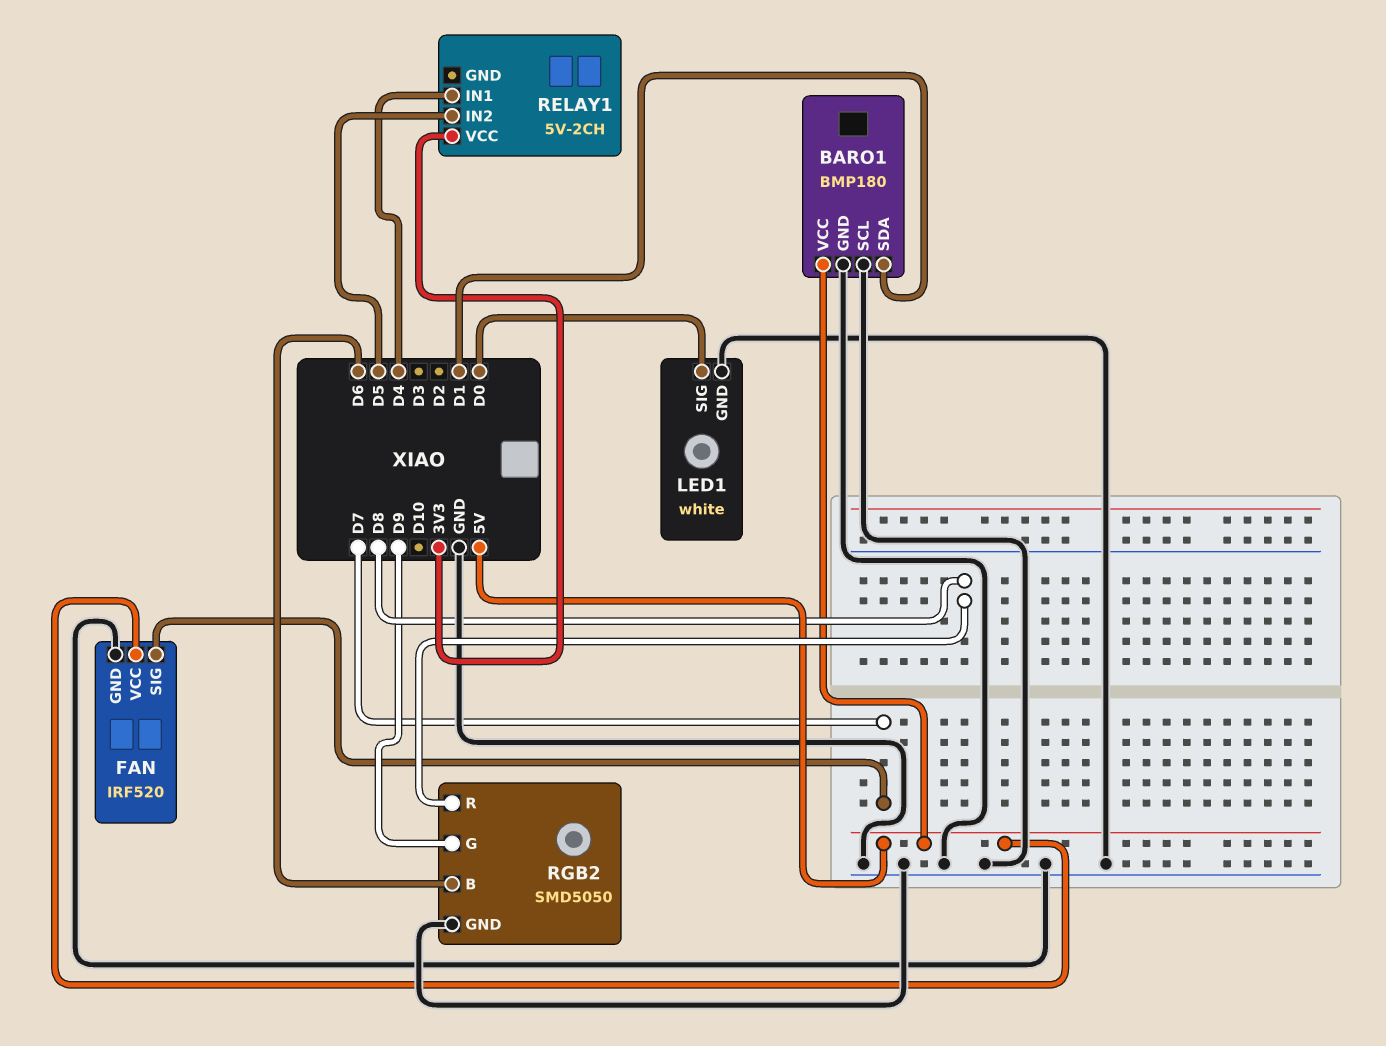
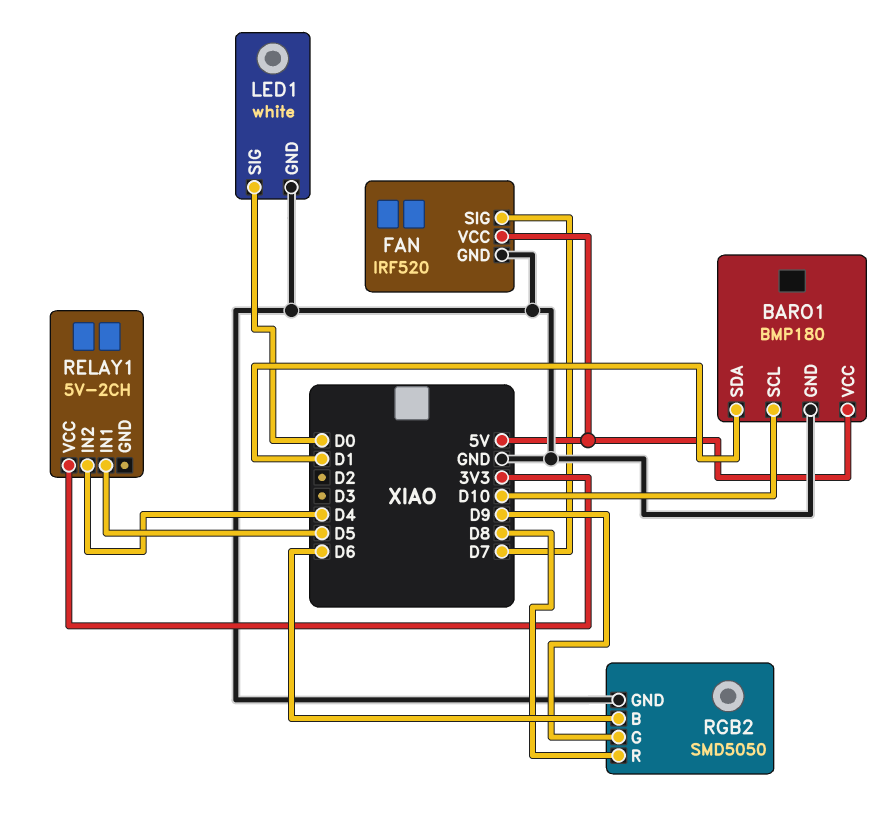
BARO1 pin SCL: GND -> D10
RELAY1 pin IN1: D4 -> D5
RELAY1 pin IN2: D5 -> D4

